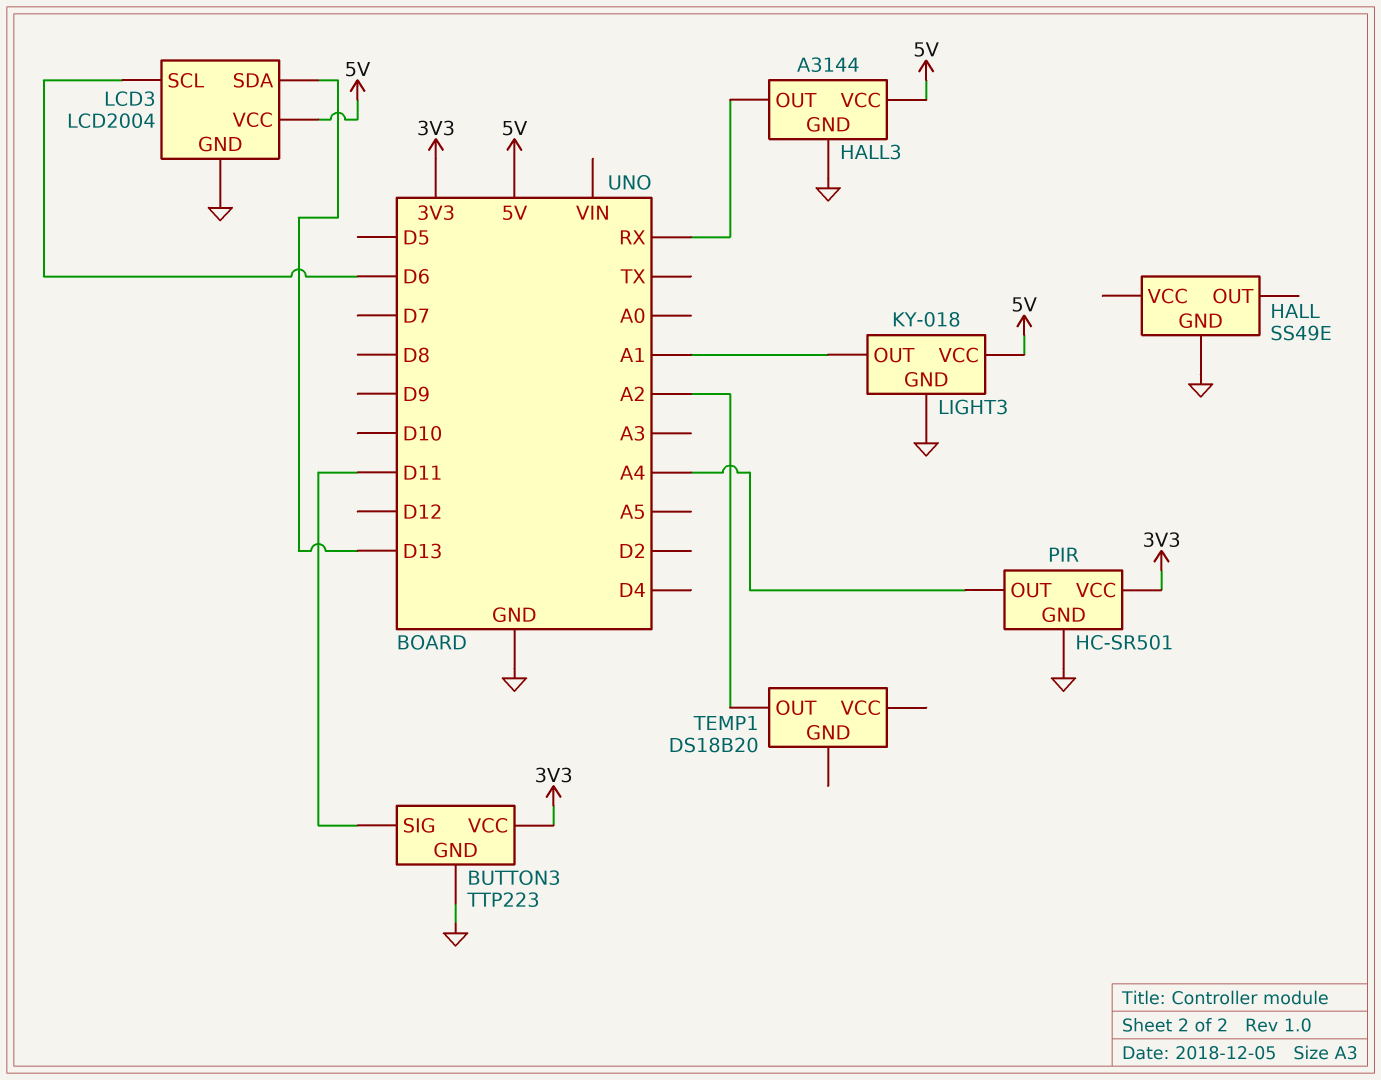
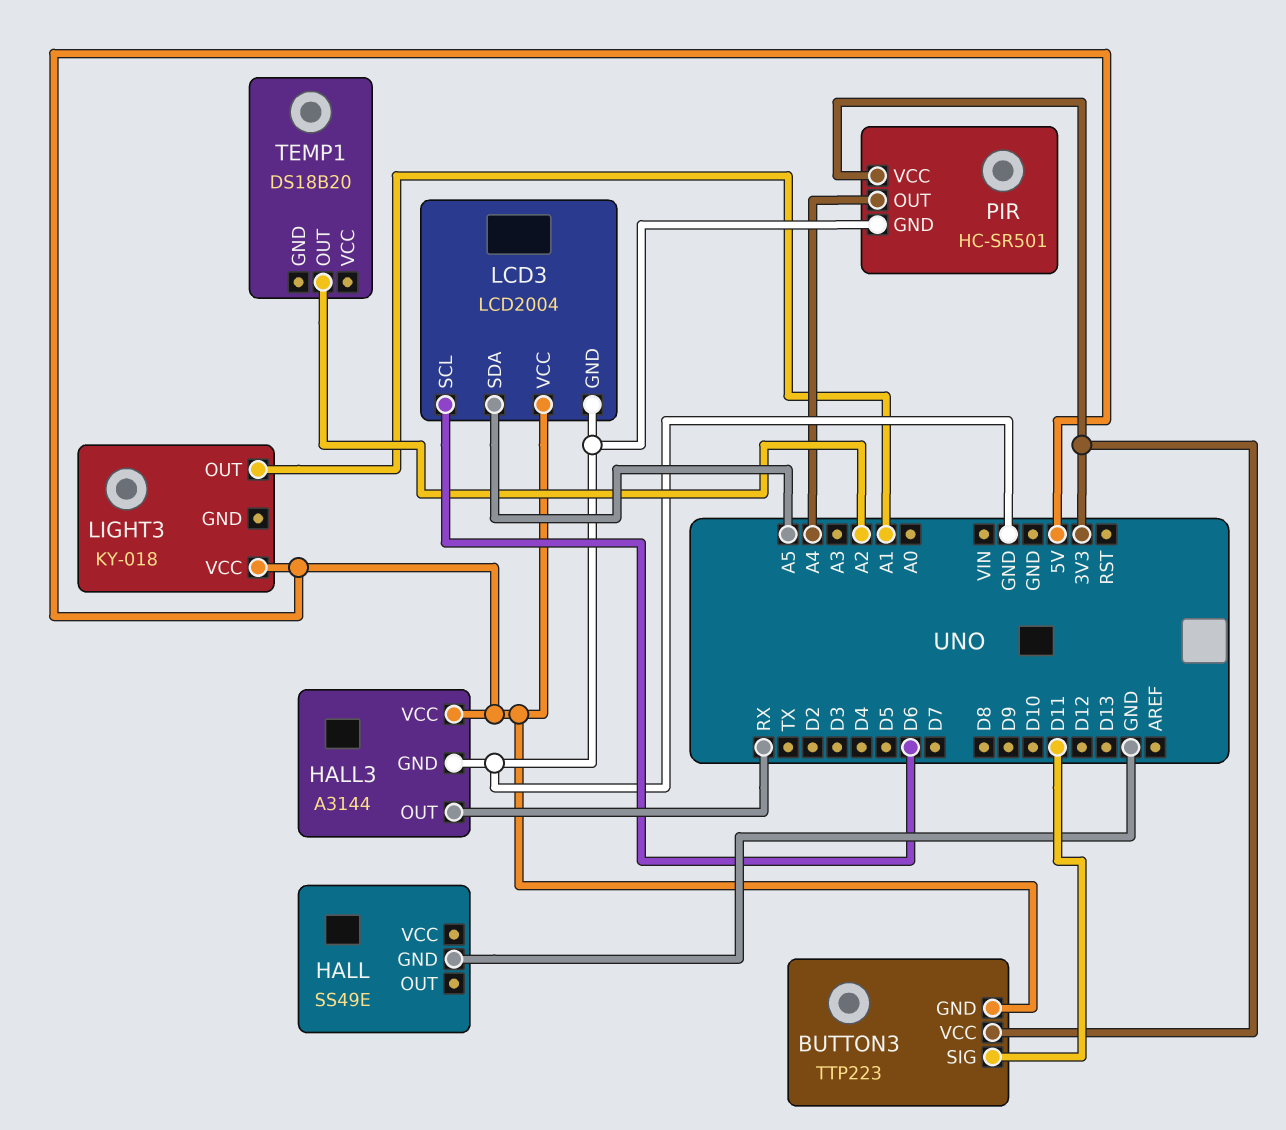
BUTTON3 pin GND: GND -> 5V
LCD3 pin SDA: D13 -> A5
LIGHT3 pin GND: GND -> none

